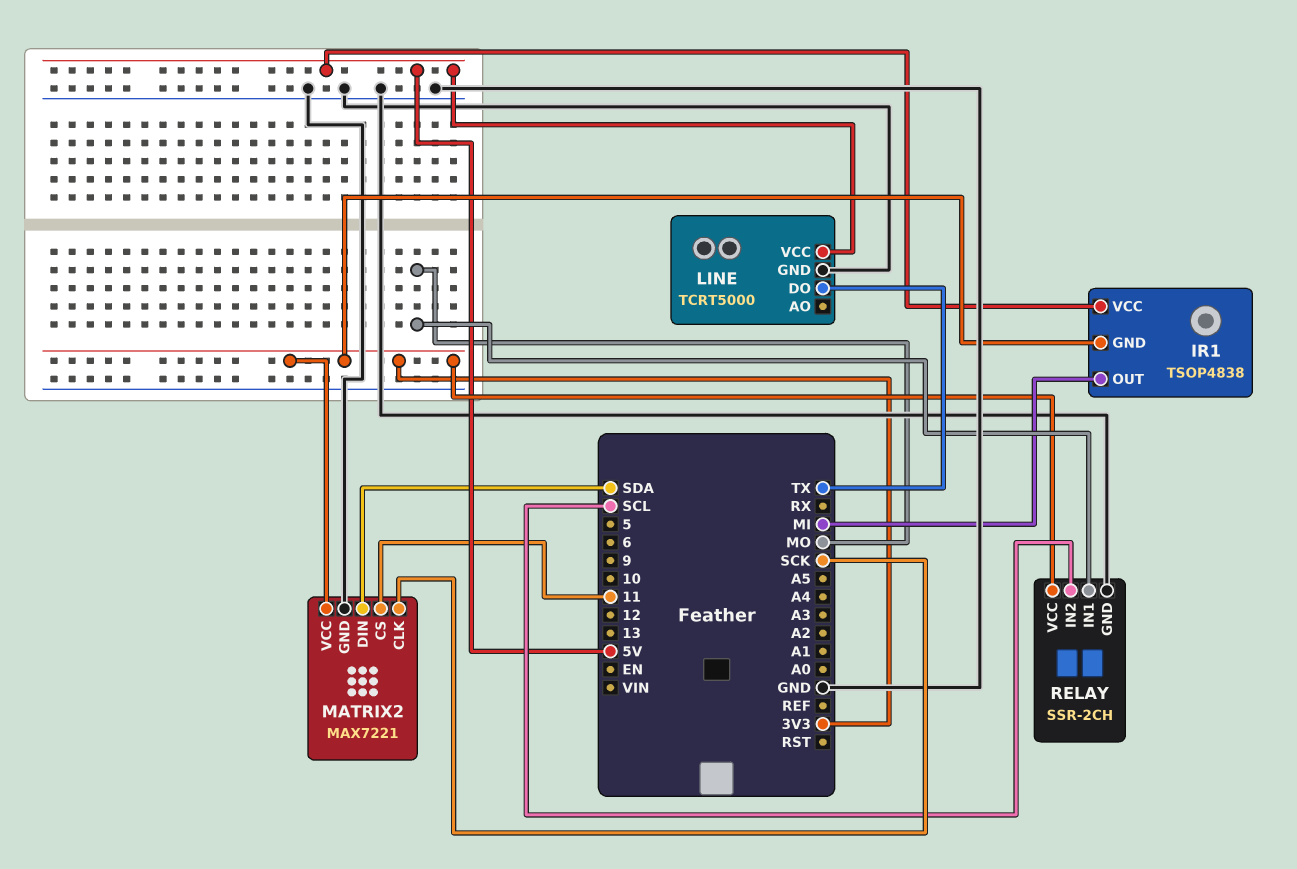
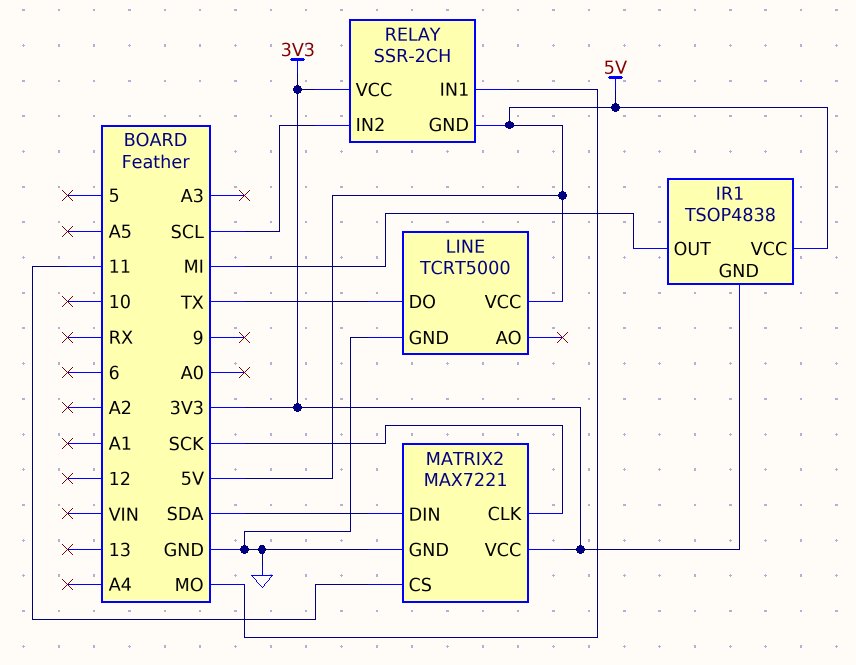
RELAY pin GND: GND -> 5V

